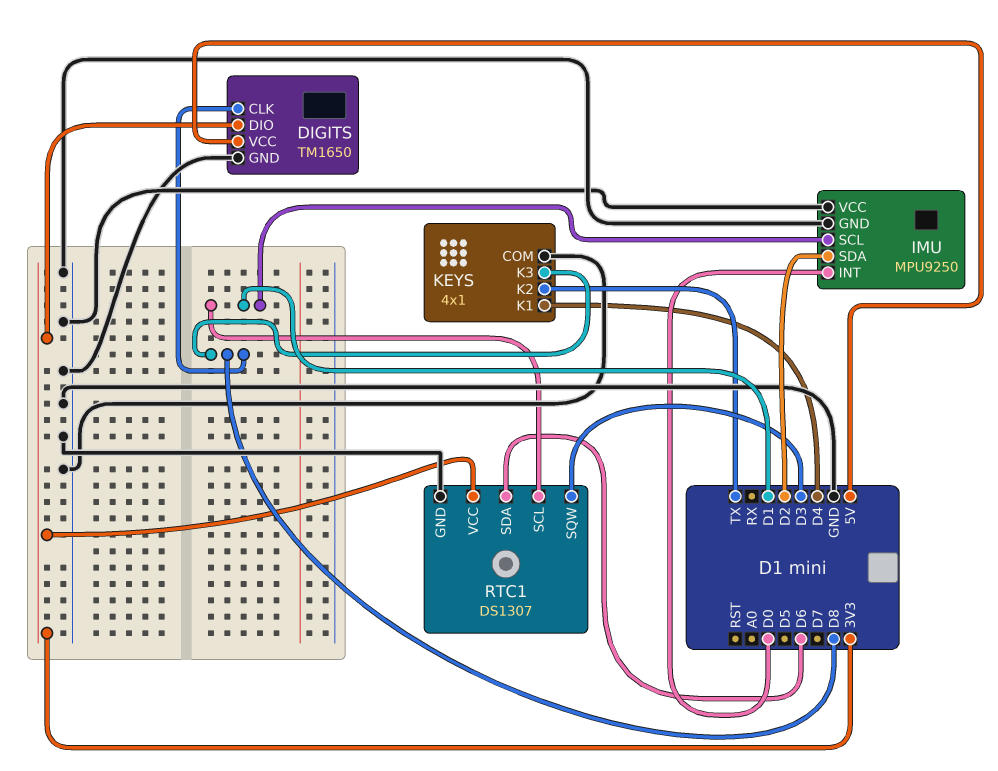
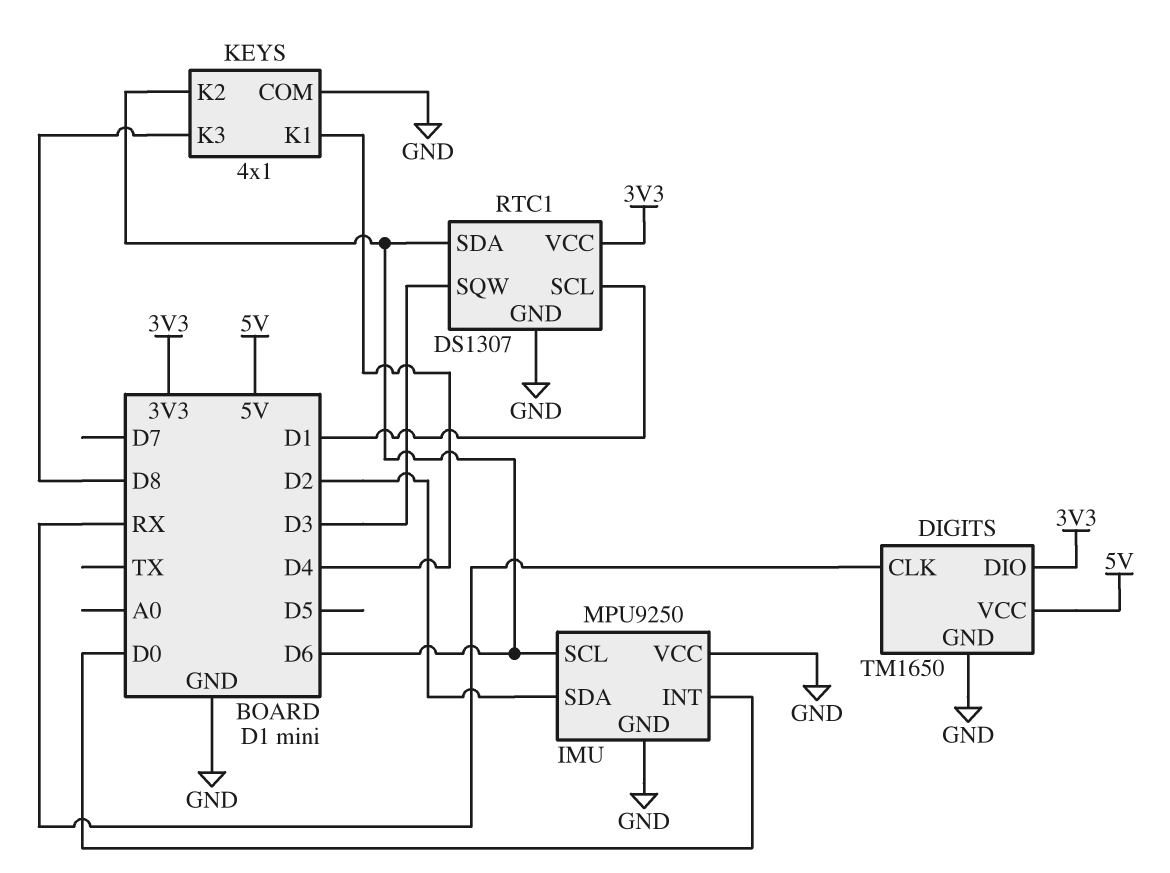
DIGITS pin CLK: D8 -> RX
IMU pin SCL: D1 -> D6
KEYS pin K2: TX -> D6

